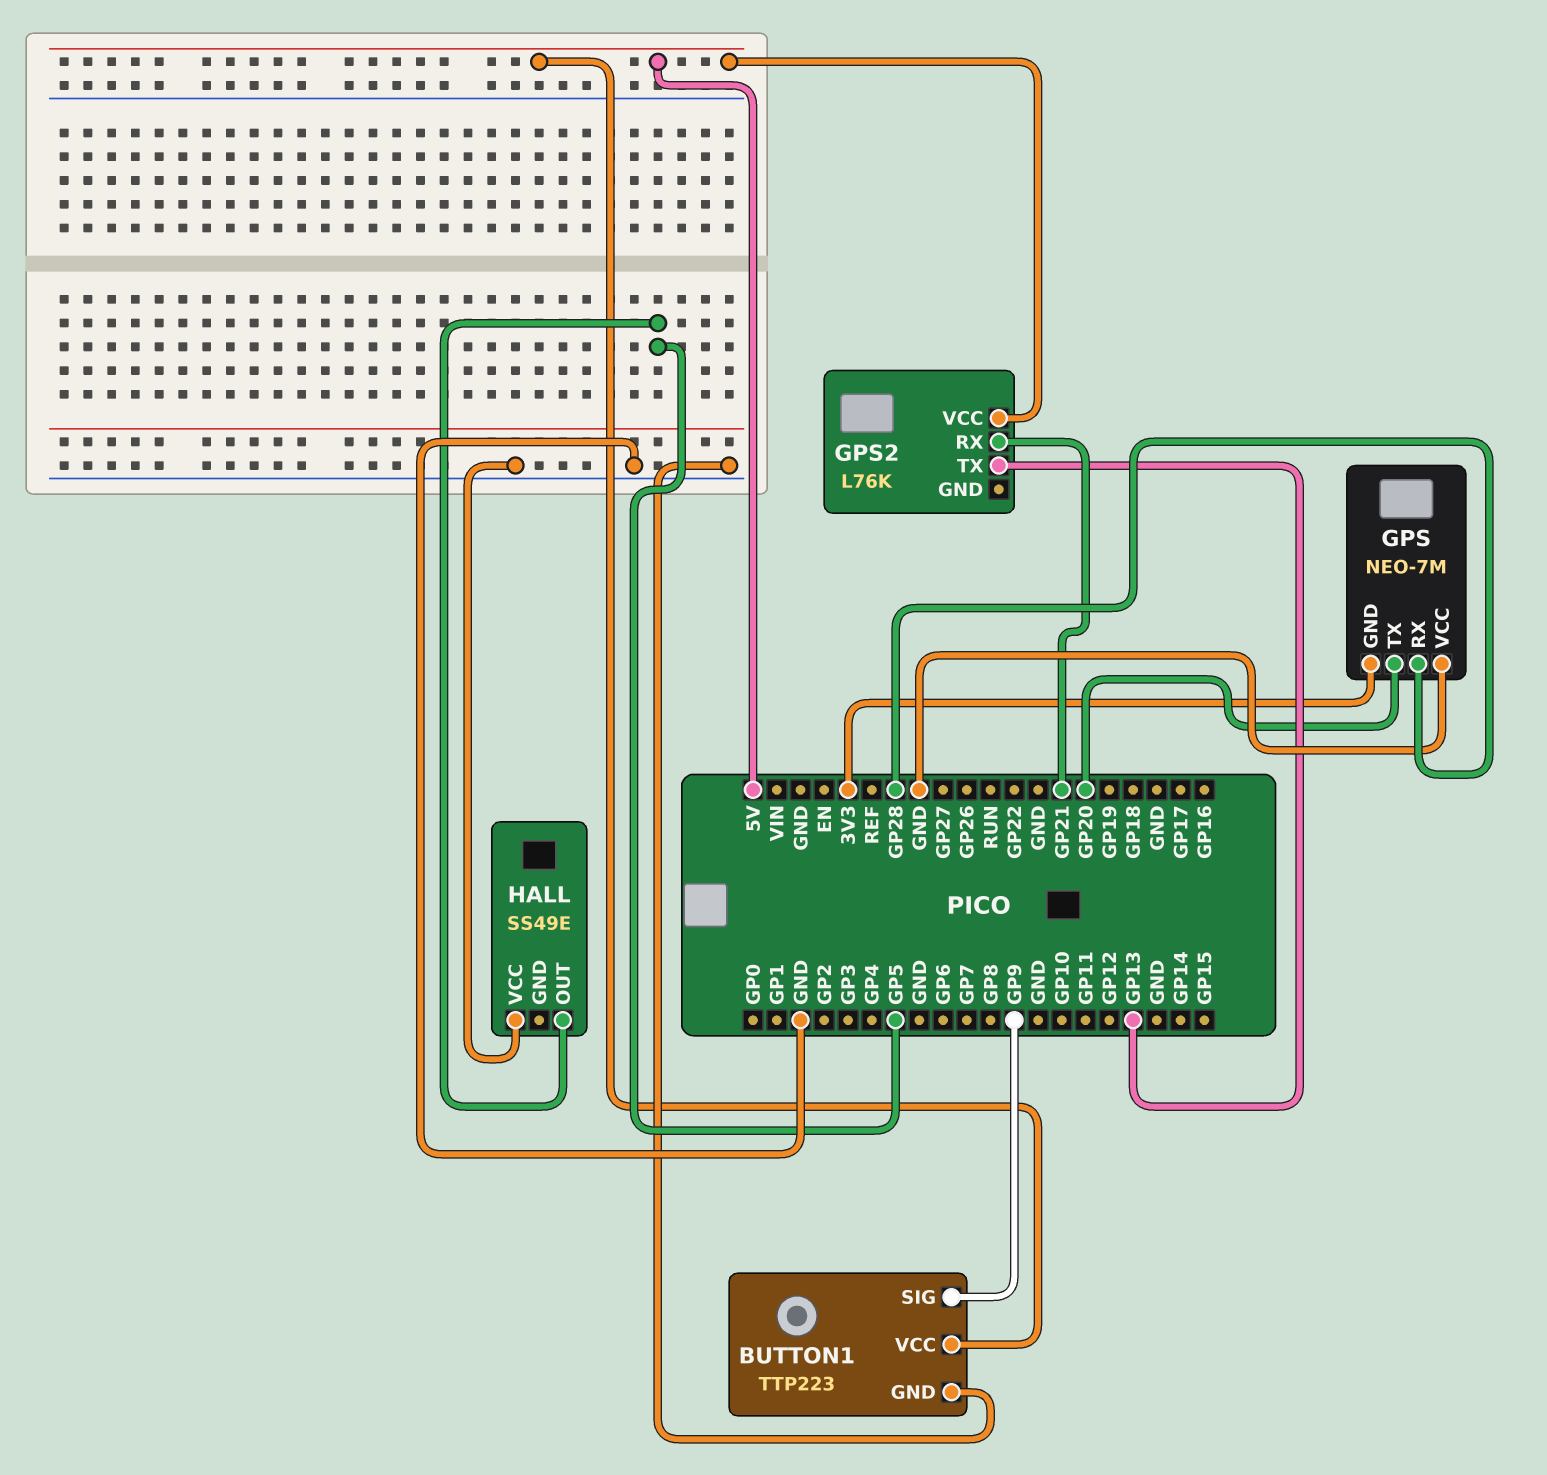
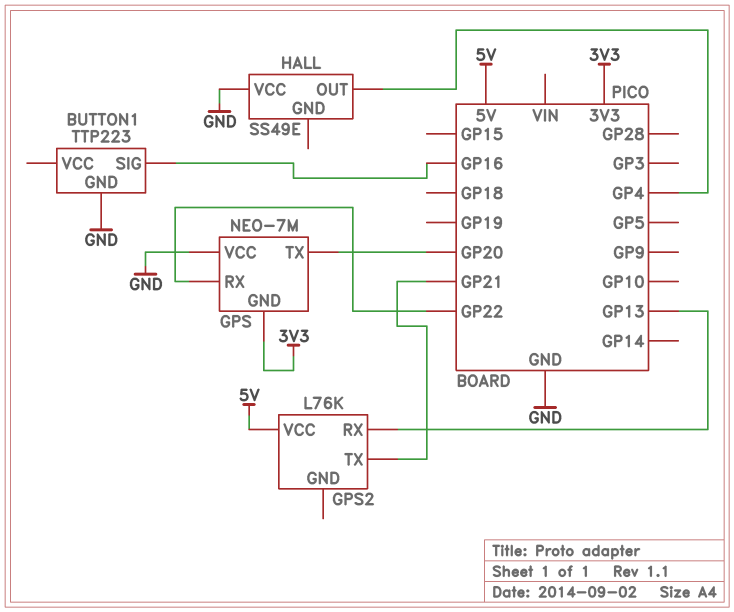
BUTTON1 pin SIG: GP9 -> GP16
BUTTON1 pin VCC: 5V -> none
GPS pin RX: GP28 -> GP22
GPS2 pin RX: GP21 -> GP13
GPS2 pin TX: GP13 -> GP21
HALL pin OUT: GP5 -> GP4

